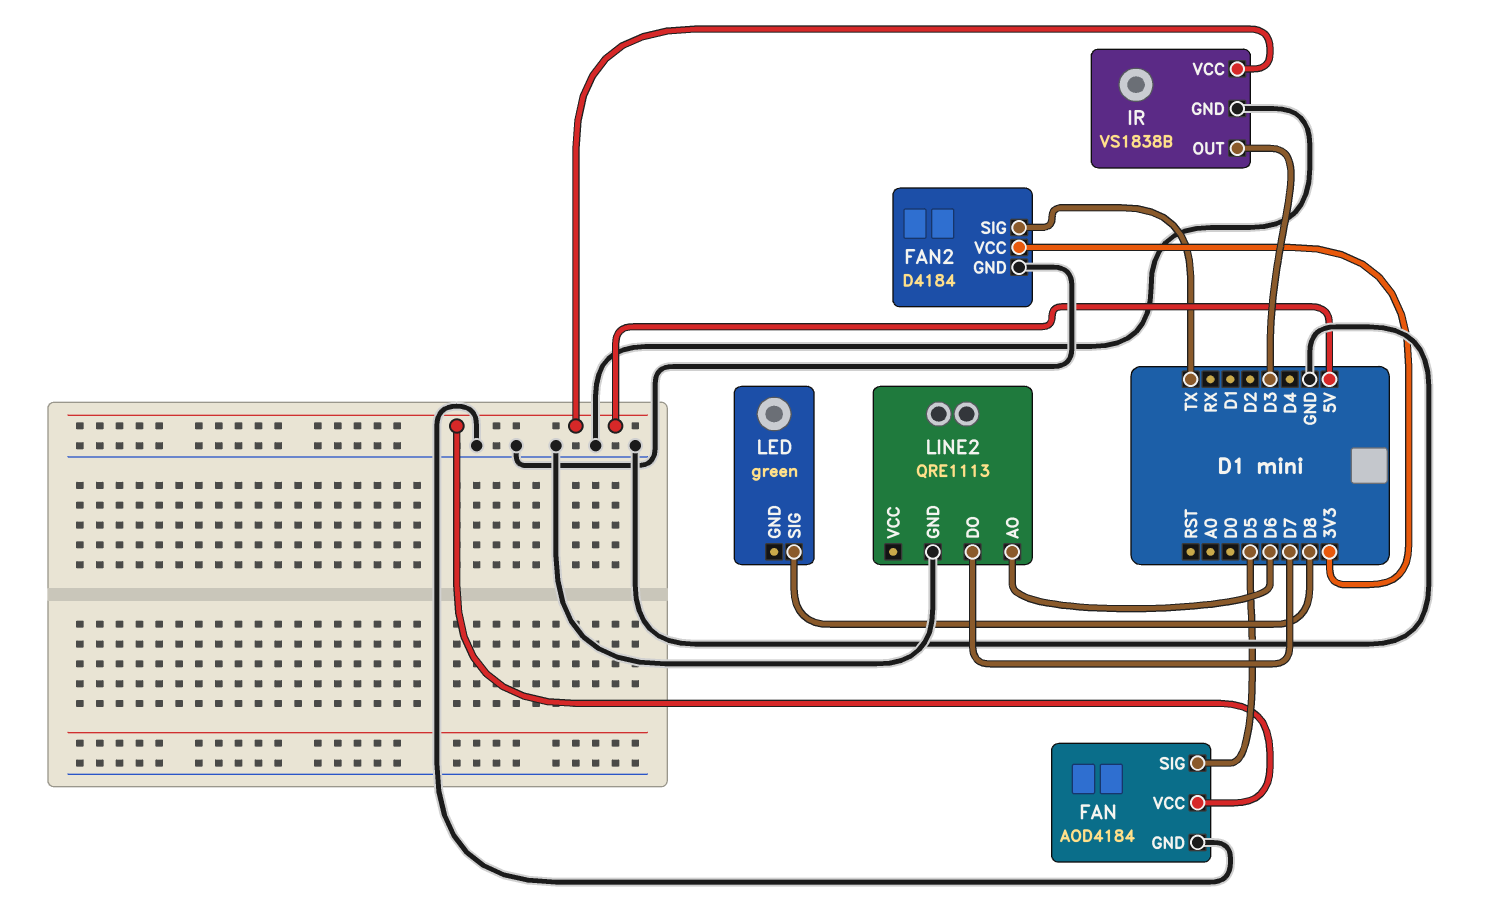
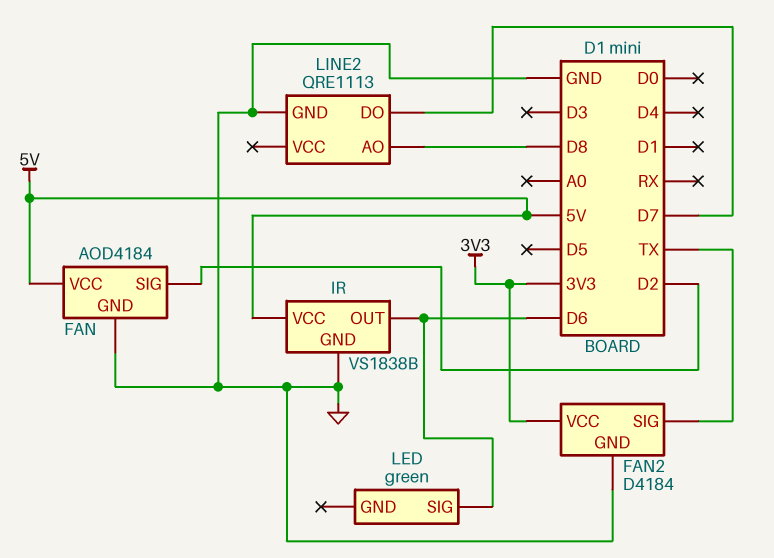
FAN pin SIG: D5 -> D2
IR pin OUT: D3 -> D6
LED pin SIG: D8 -> D6
LINE2 pin AO: D6 -> D8

